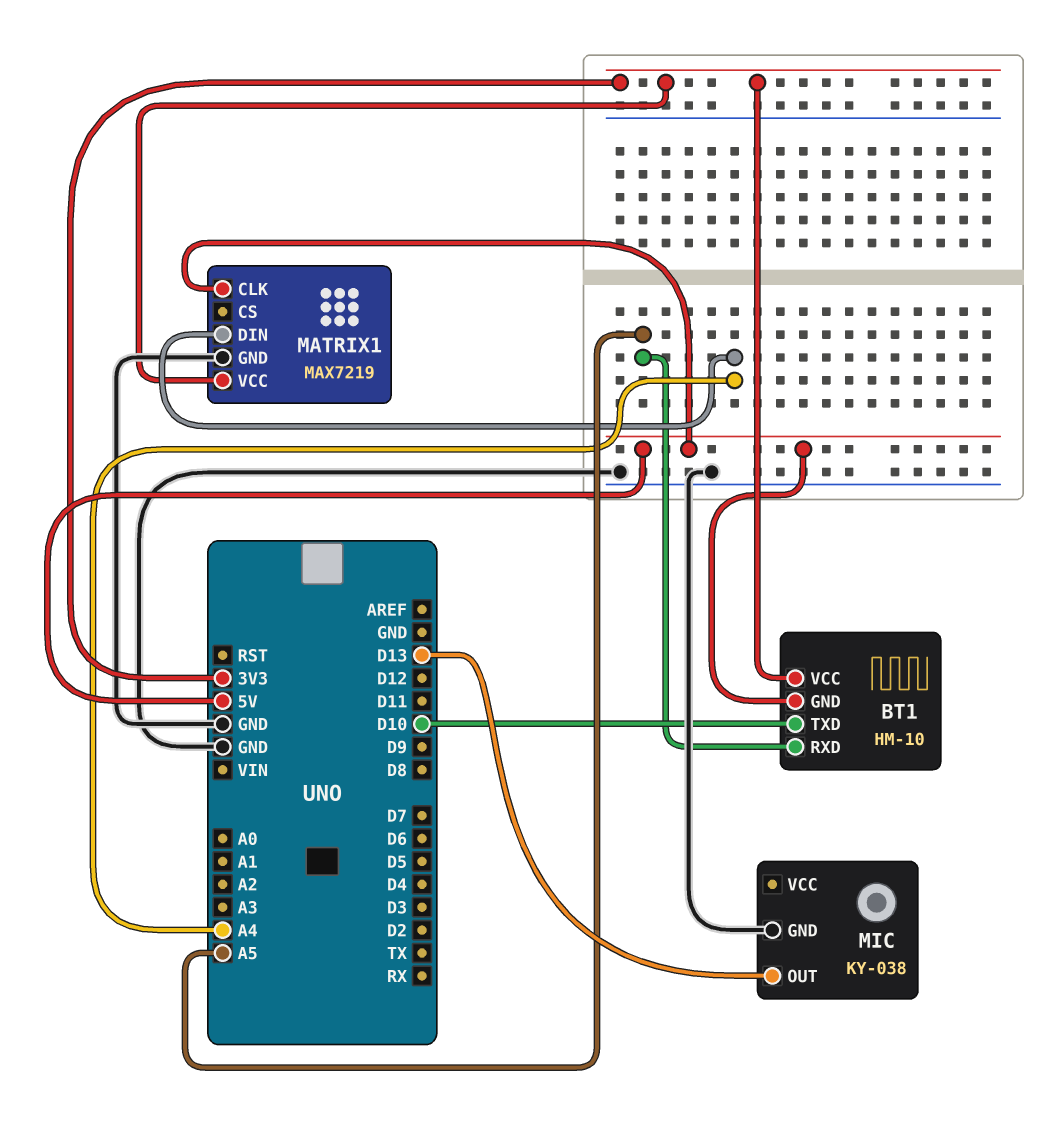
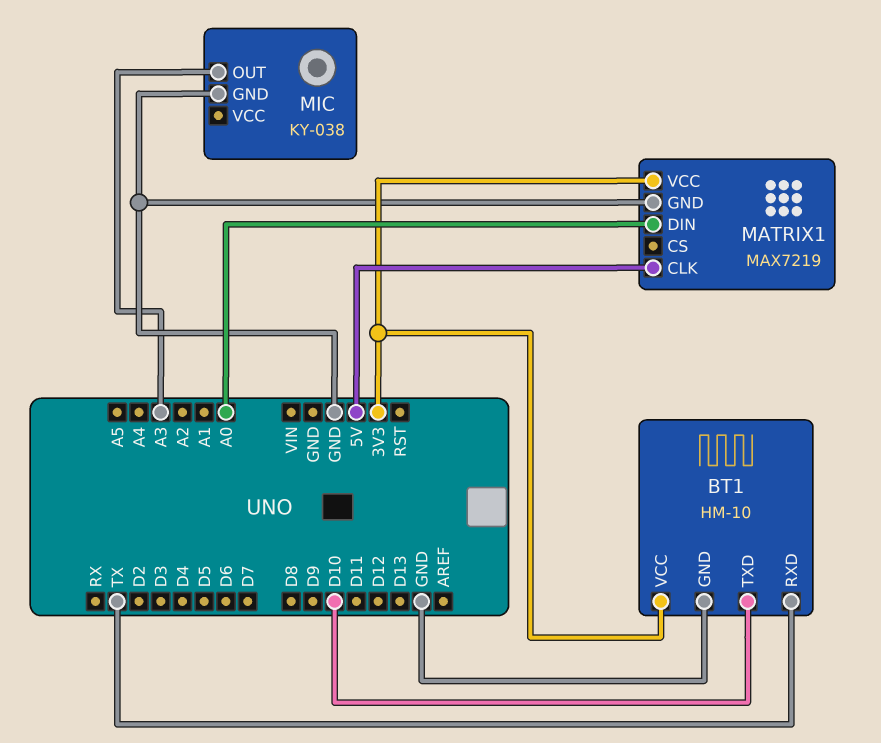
BT1 pin GND: 5V -> GND
BT1 pin RXD: A5 -> TX
MATRIX1 pin DIN: A4 -> A0
MIC pin OUT: D13 -> A3

